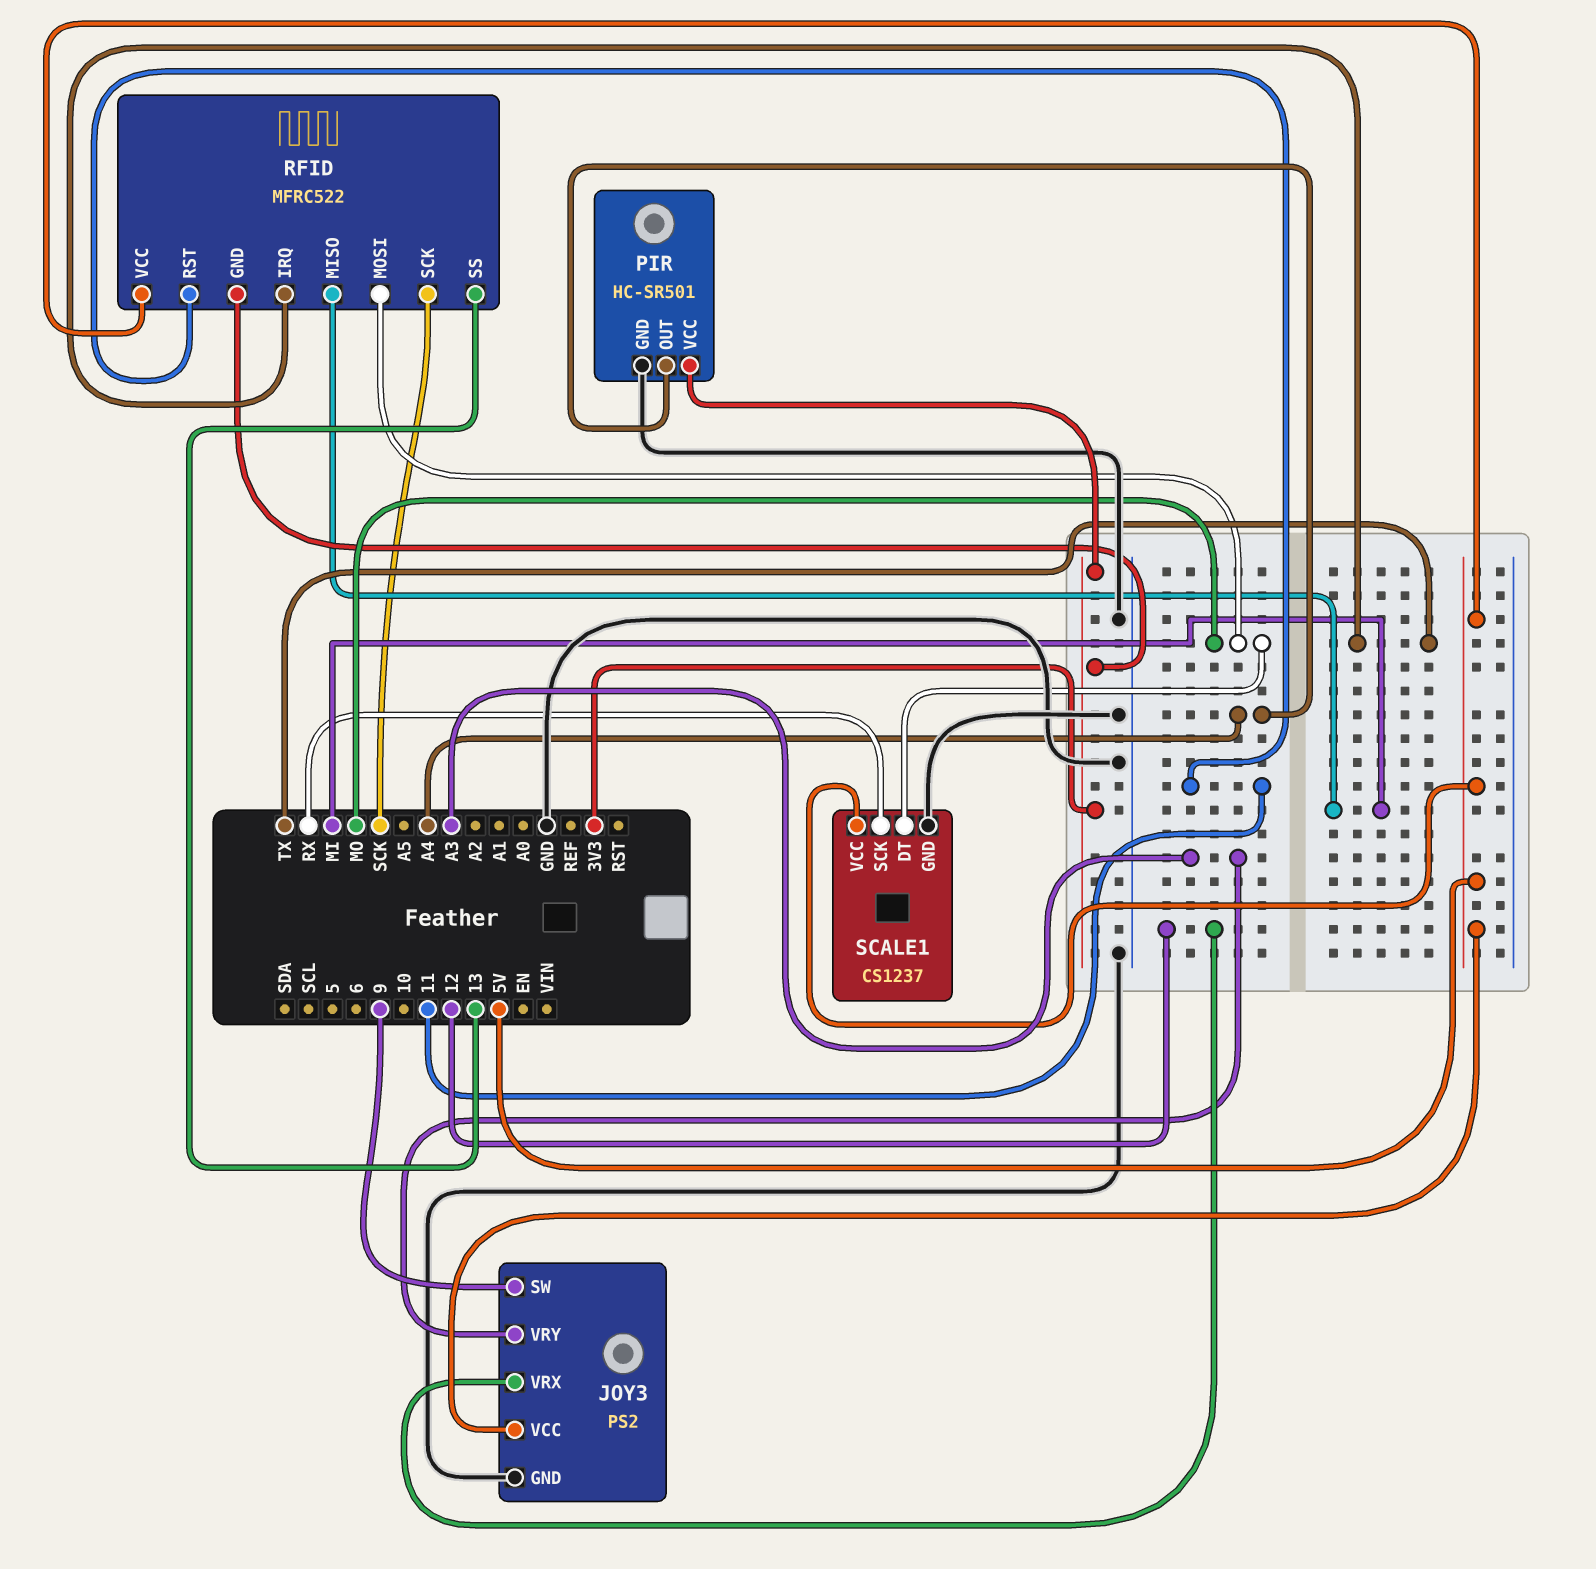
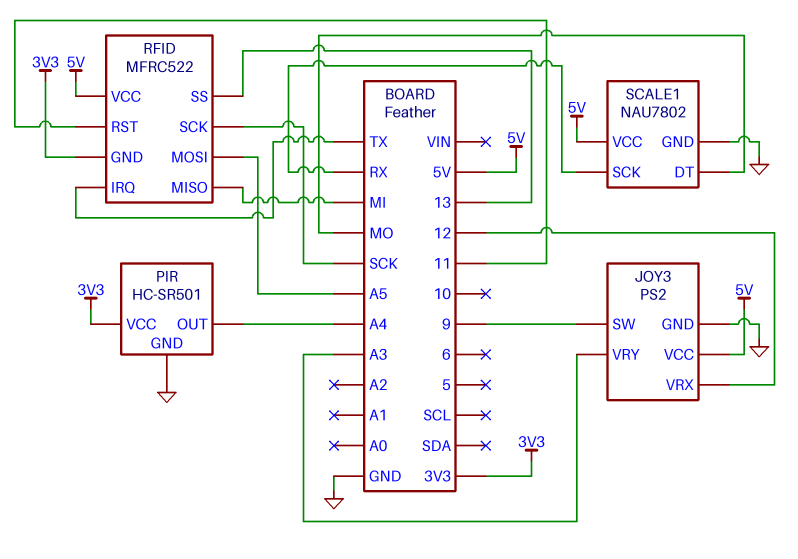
RFID pin MOSI: MO -> A5
SCALE1: CS1237 -> NAU7802

